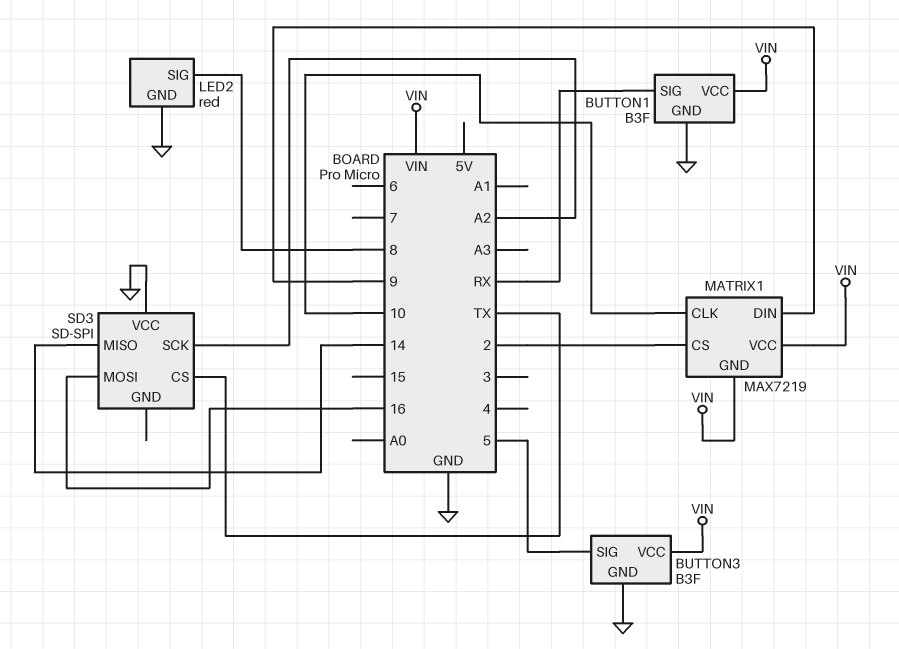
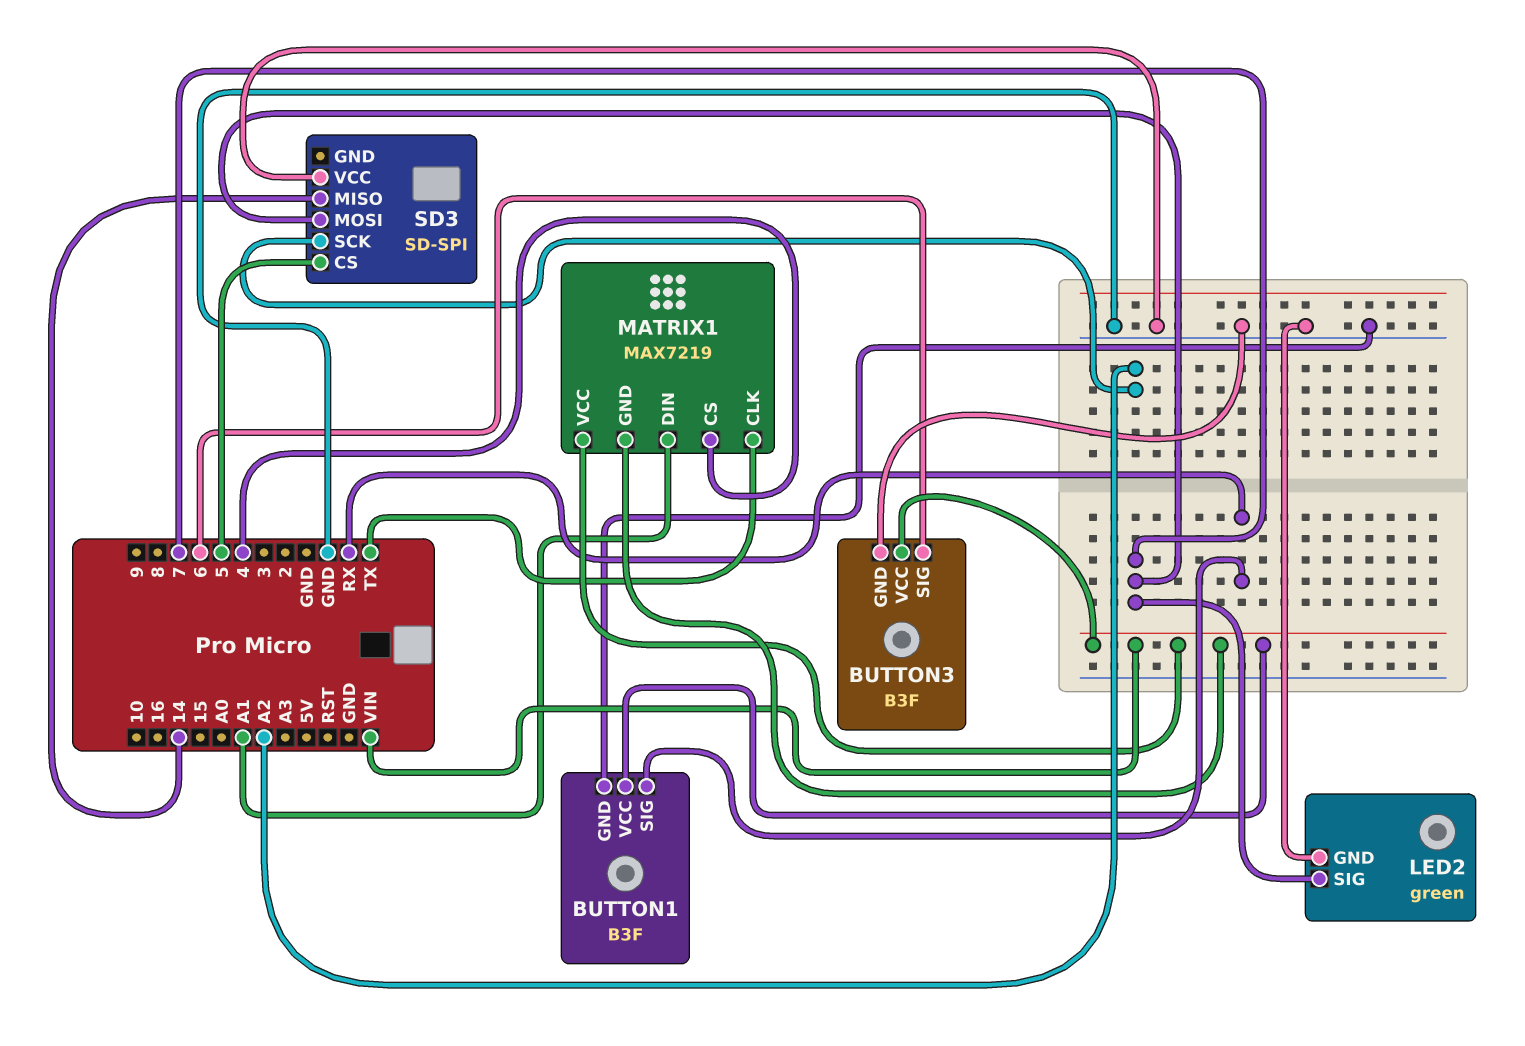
BUTTON3 pin SIG: 5 -> 6
LED2: red -> green
LED2 pin SIG: 8 -> 7
MATRIX1 pin CLK: 10 -> TX
MATRIX1 pin CS: 2 -> 4
MATRIX1 pin DIN: 9 -> A1
SD3 pin CS: TX -> 5
SD3 pin MOSI: 16 -> 7

